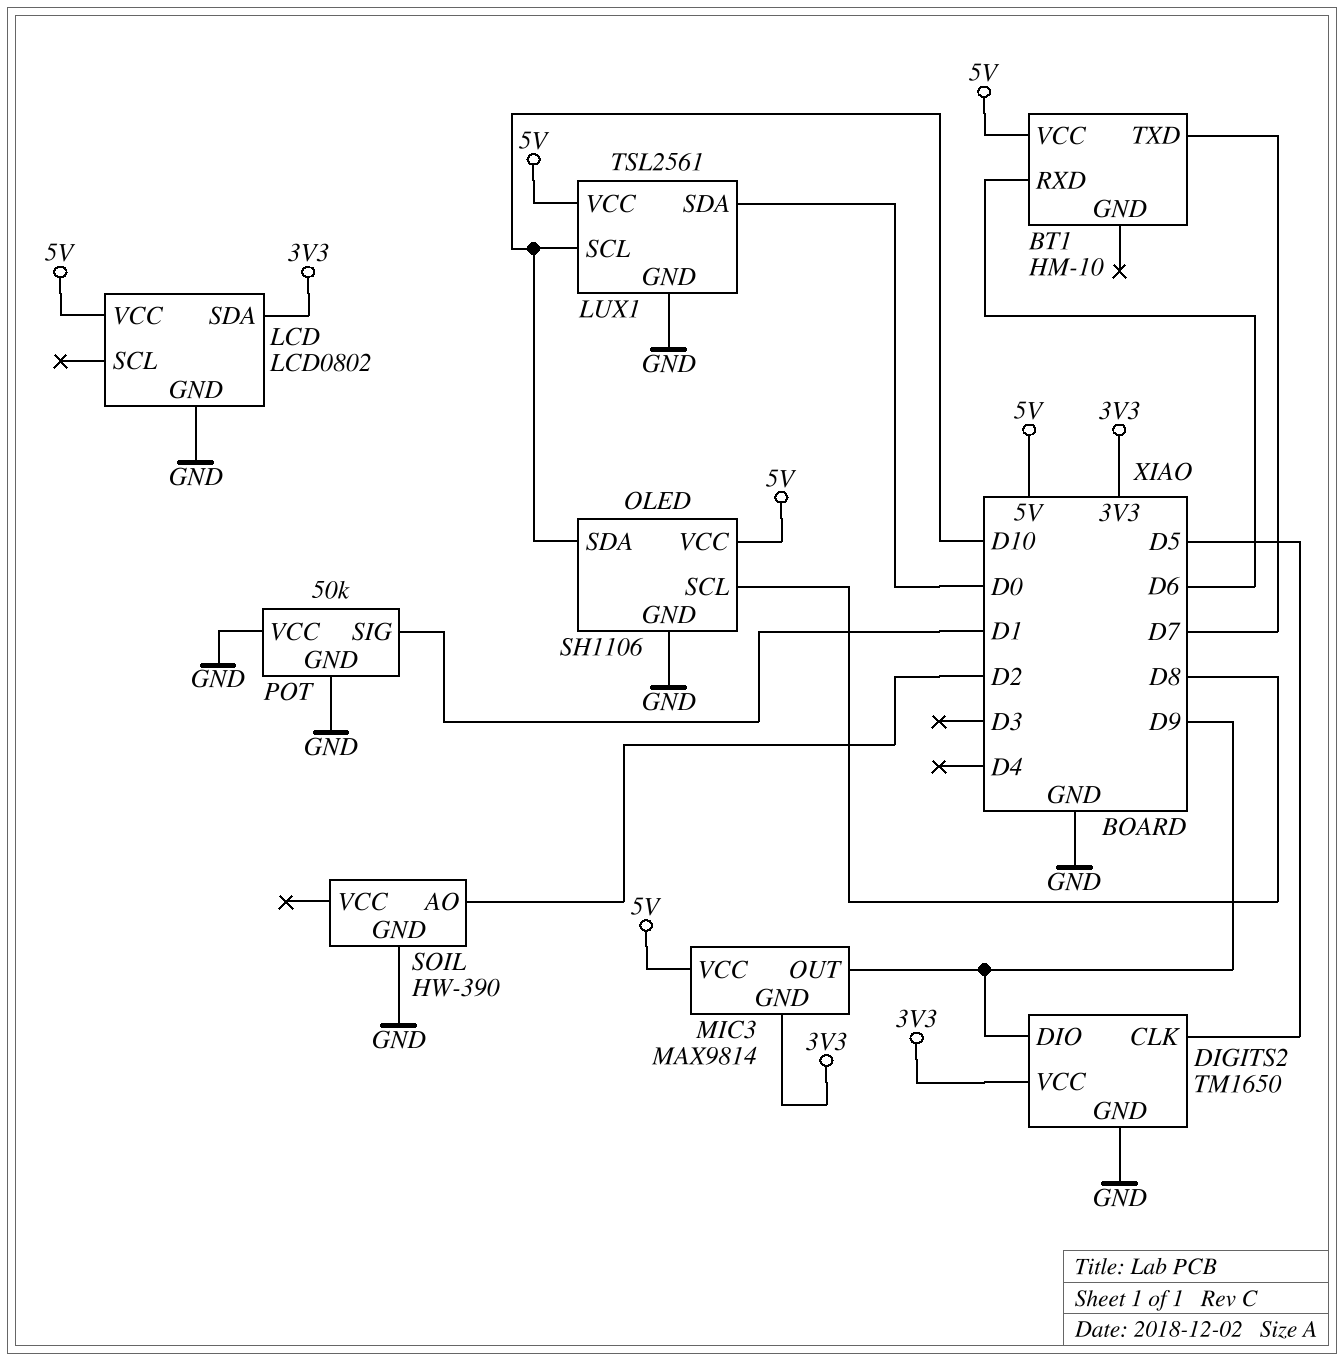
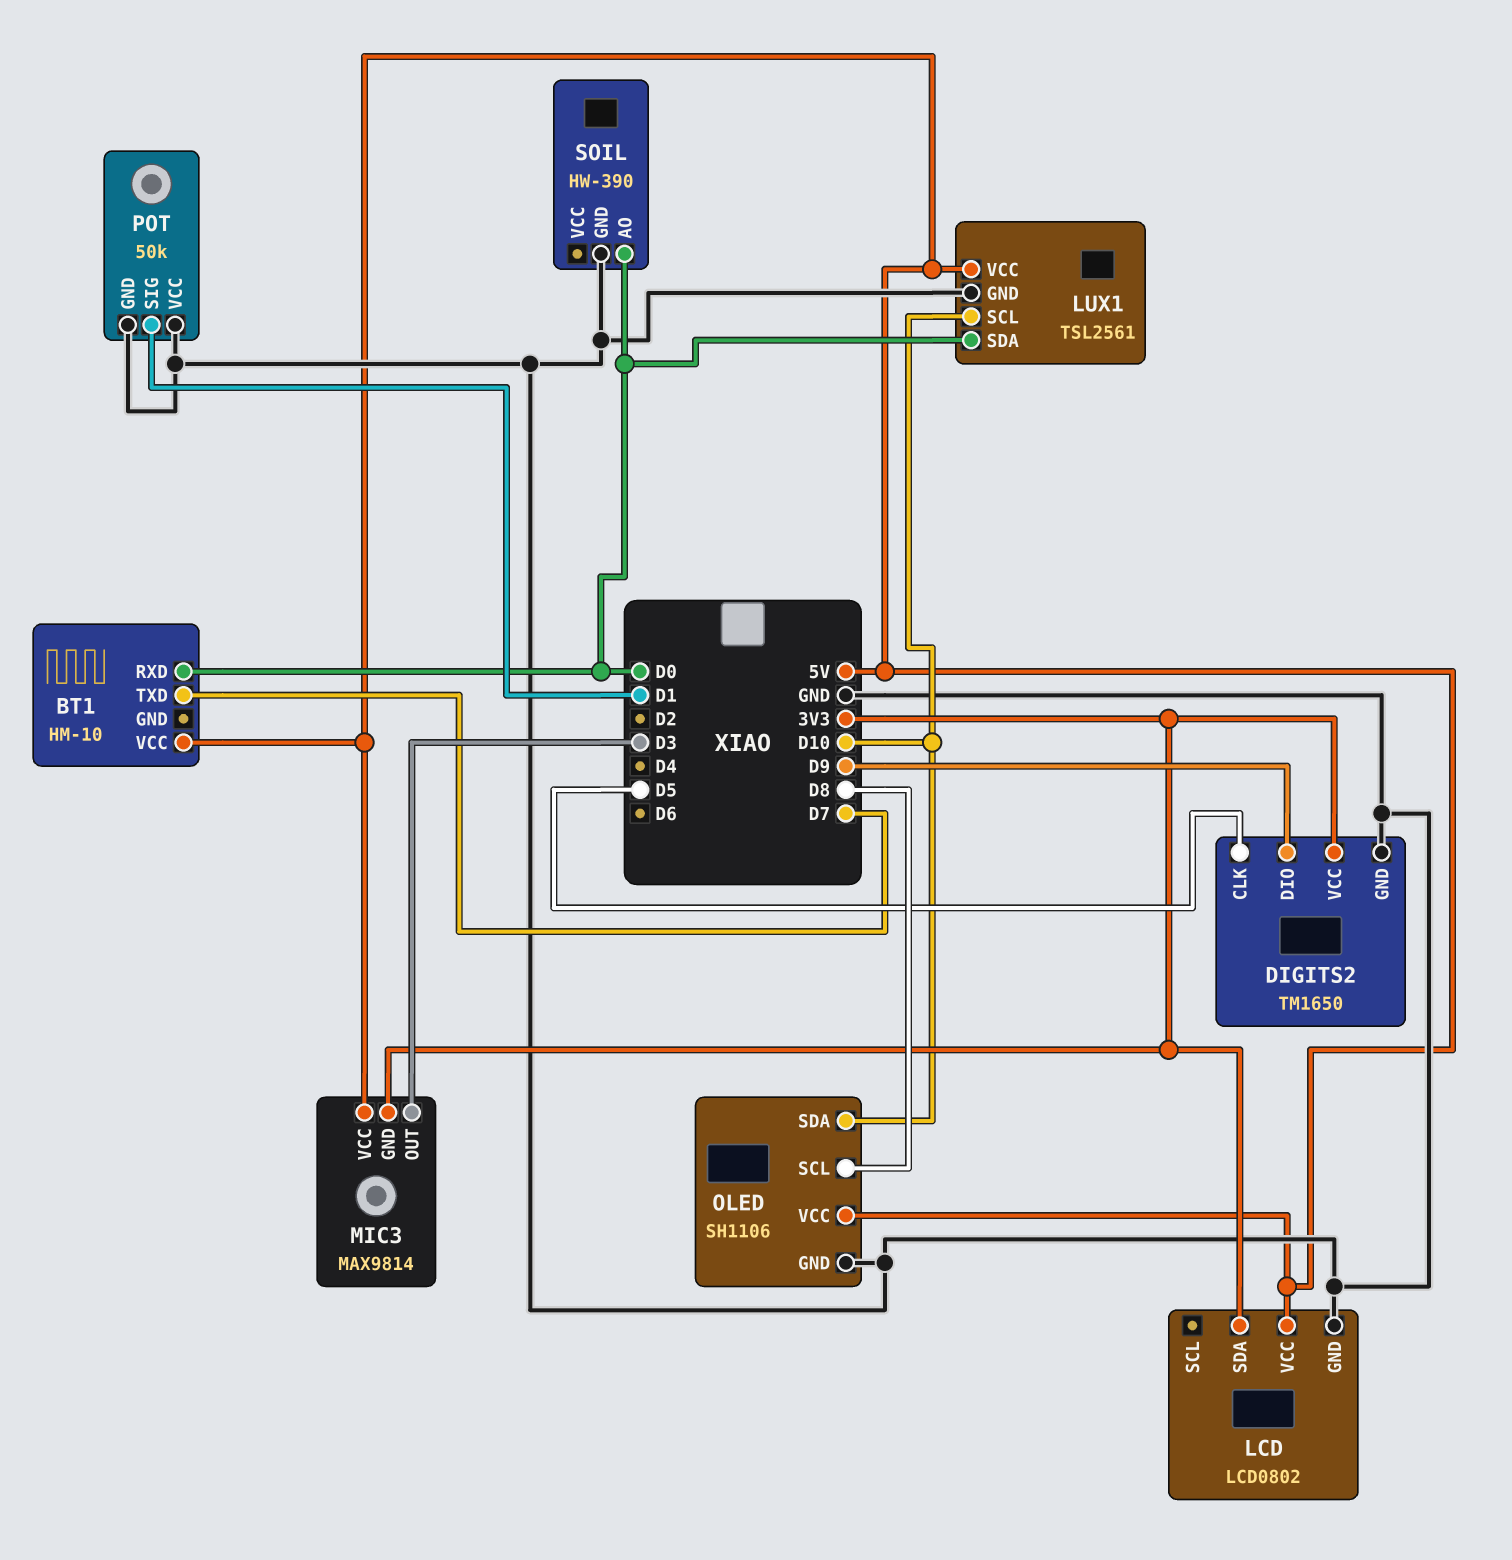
BT1 pin RXD: D6 -> D0
MIC3 pin OUT: D9 -> D3
SOIL pin AO: D2 -> D0

